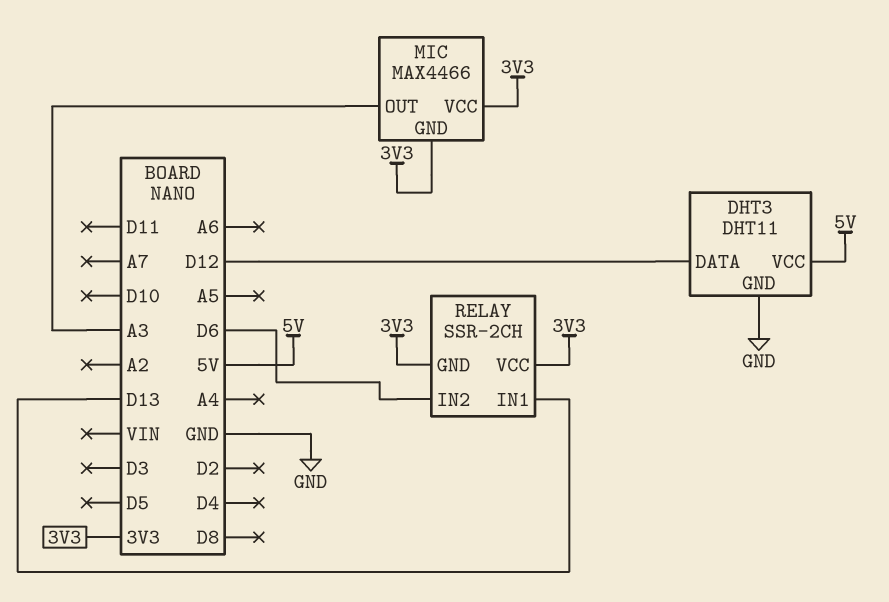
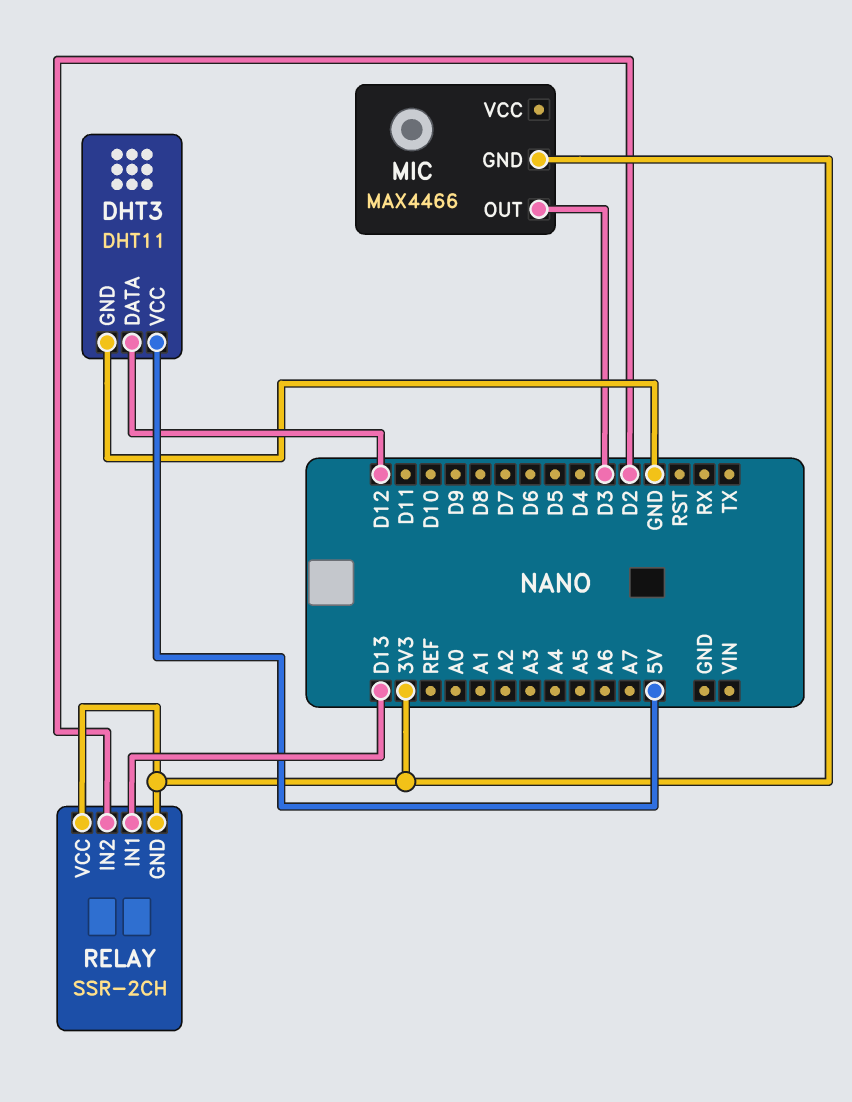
MIC pin OUT: A3 -> D3
MIC pin VCC: 3V3 -> none
RELAY pin IN2: D6 -> D2

